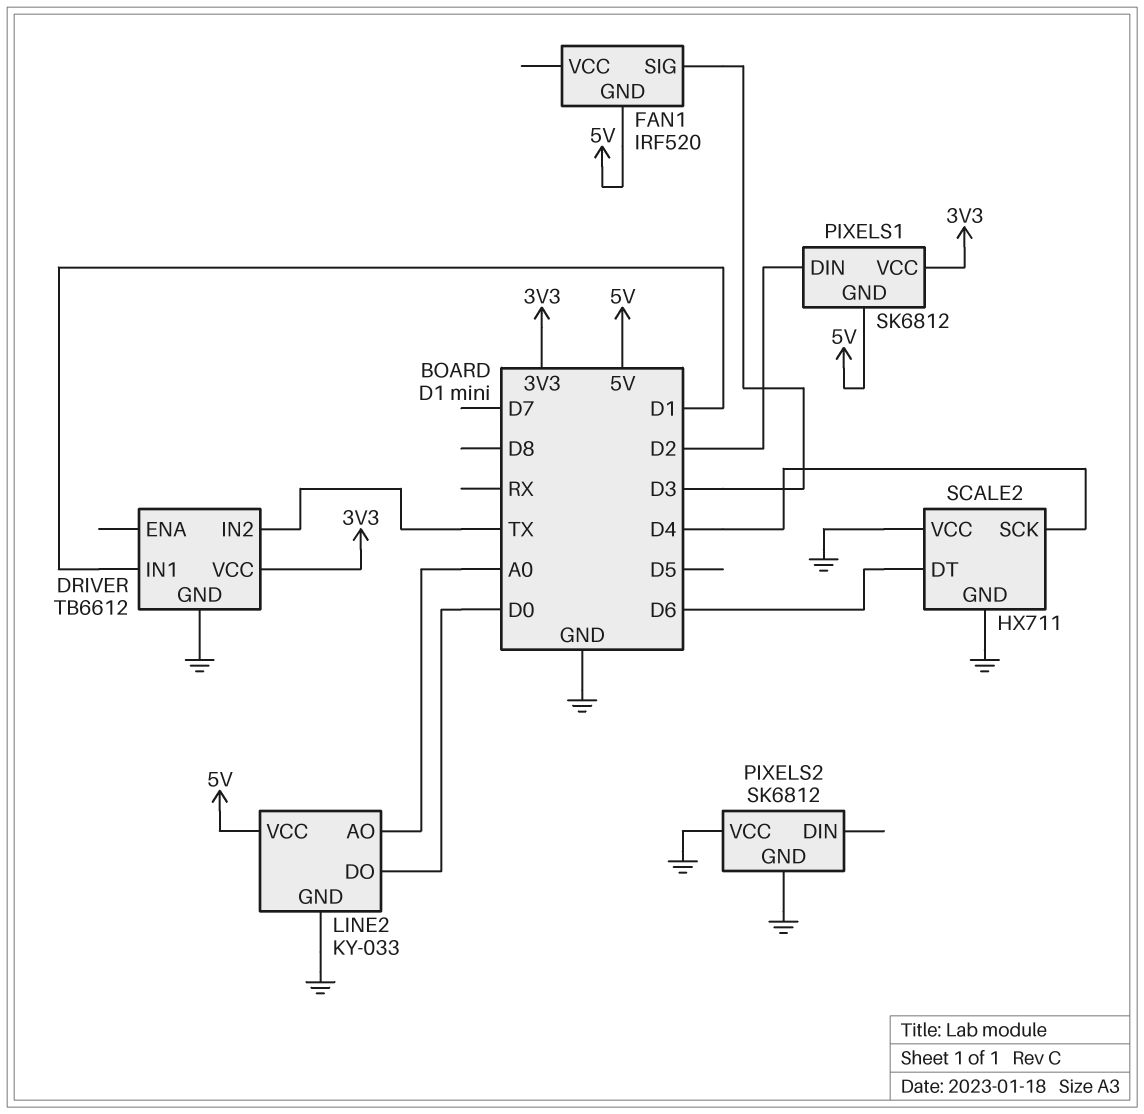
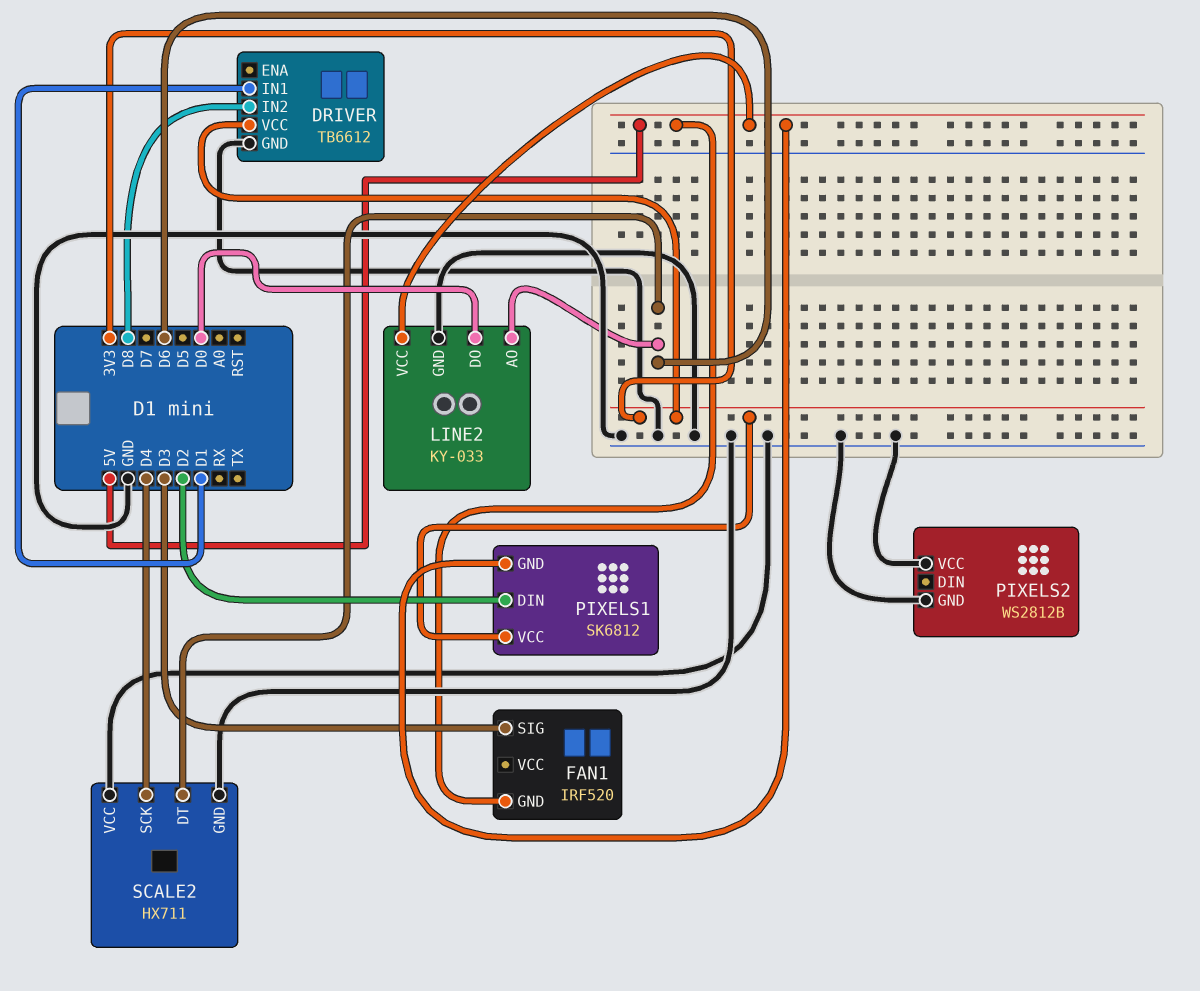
DRIVER pin IN2: TX -> D8
LINE2 pin AO: A0 -> D6
PIXELS2: SK6812 -> WS2812B

